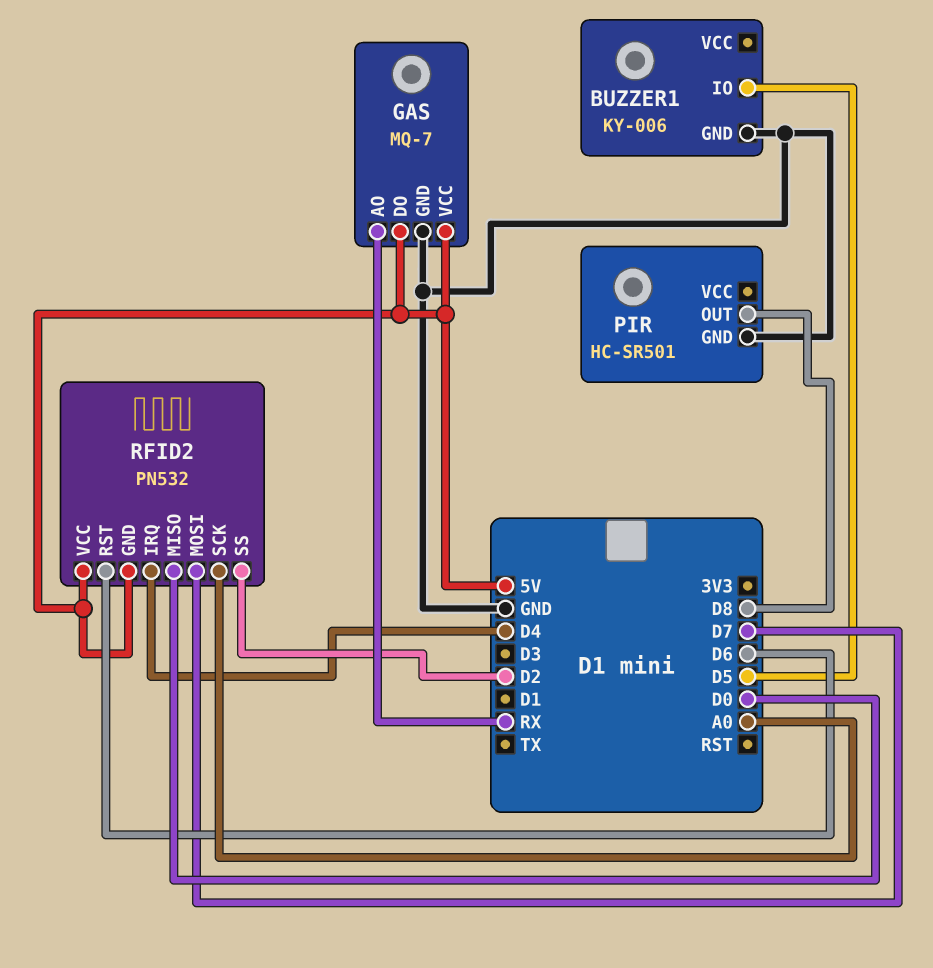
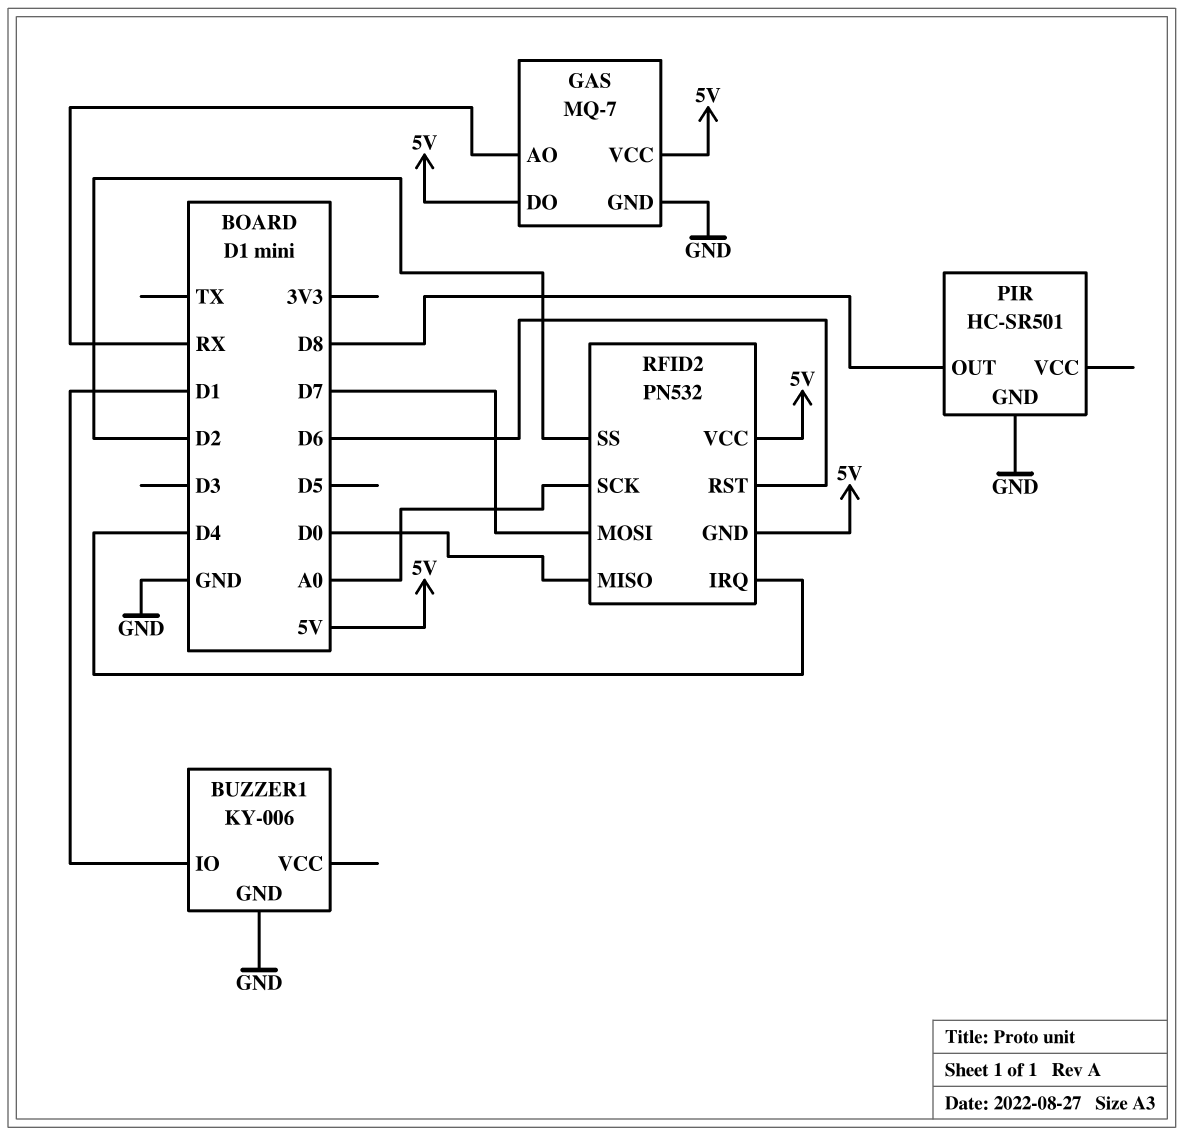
BUZZER1 pin IO: D5 -> D1

